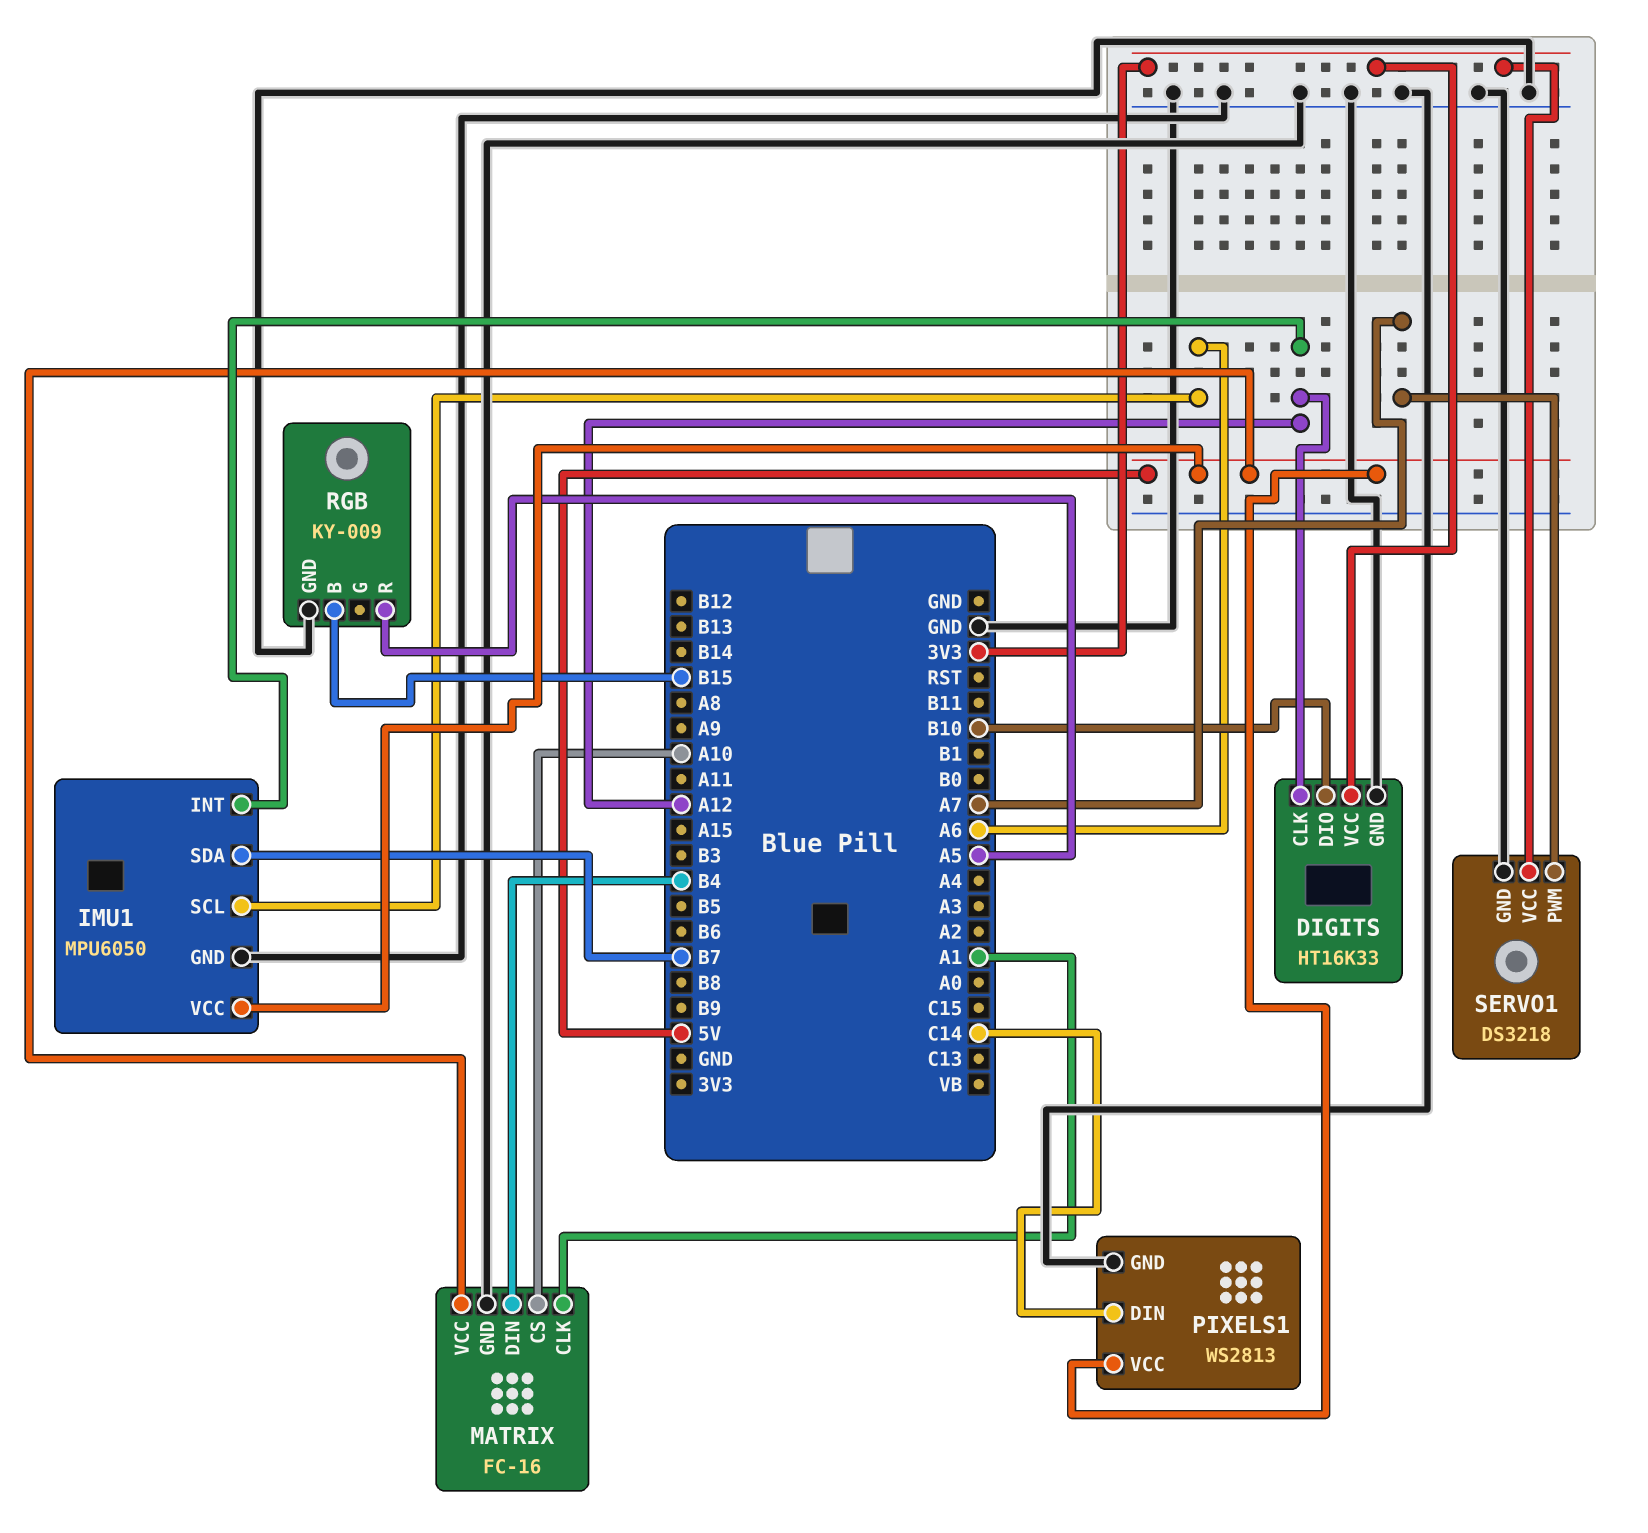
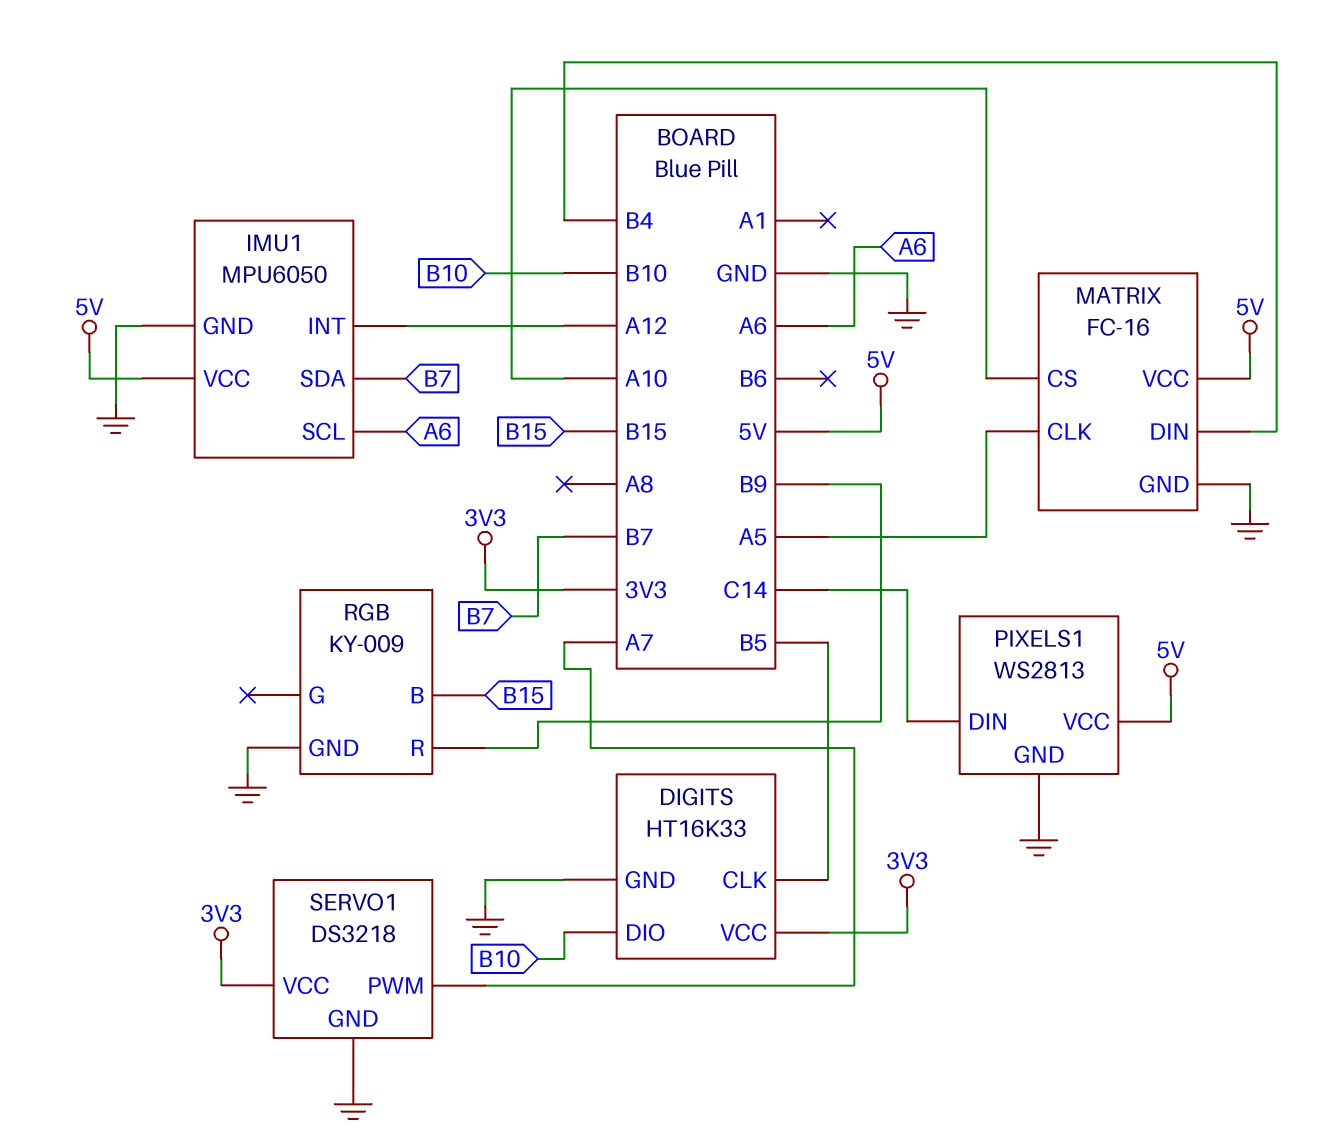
DIGITS pin CLK: A12 -> B5
MATRIX pin CLK: A1 -> A5
RGB pin R: A5 -> B9

